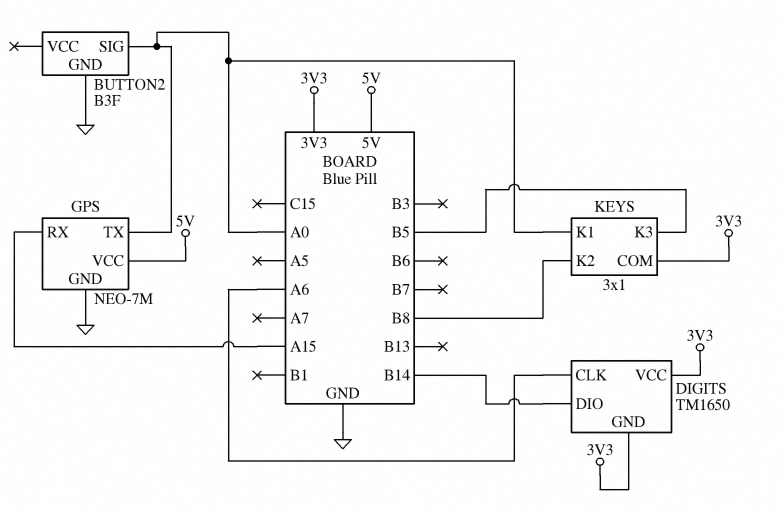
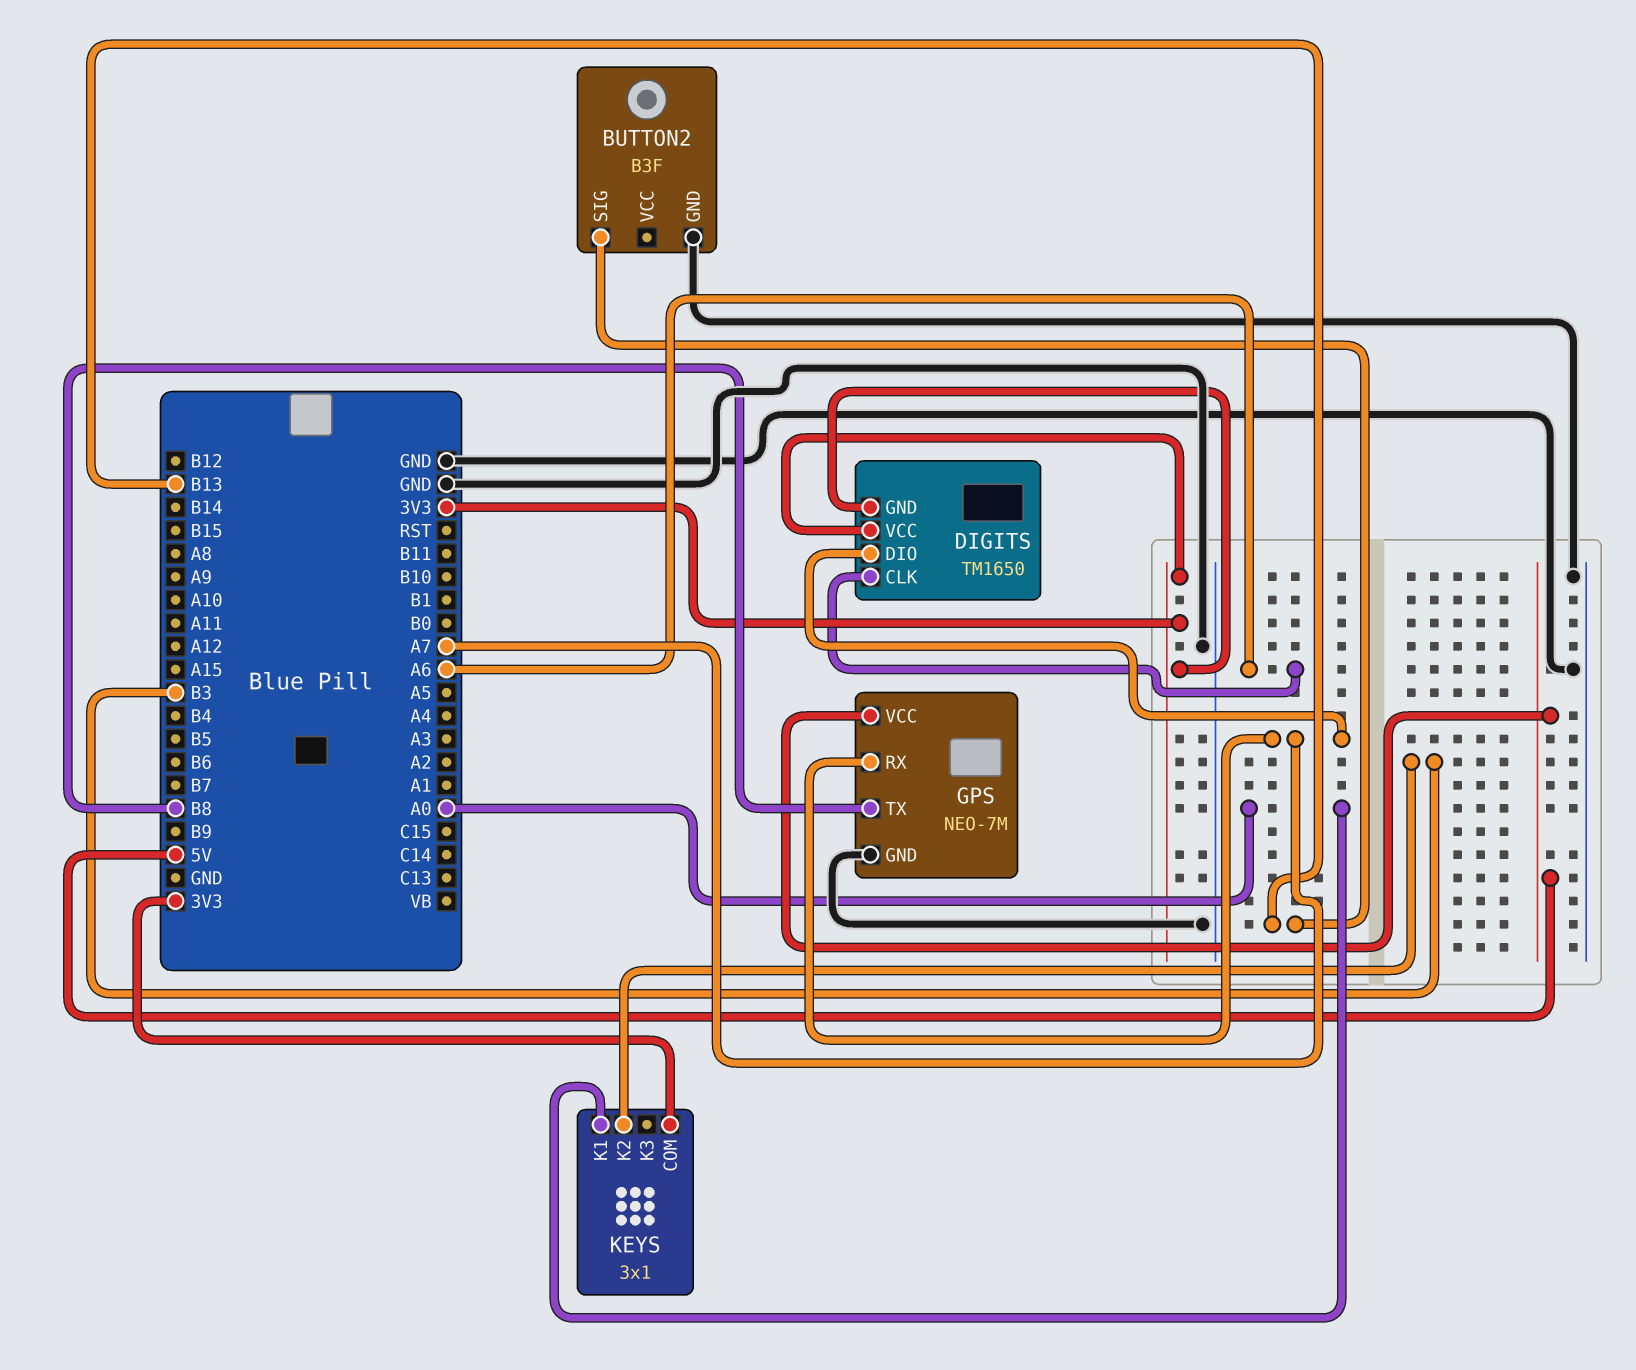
BUTTON2 pin SIG: A0 -> B13
DIGITS pin DIO: B14 -> A7
GPS pin RX: A15 -> A7
GPS pin TX: A0 -> B8
KEYS pin K2: B8 -> B3
KEYS pin K3: B5 -> none

